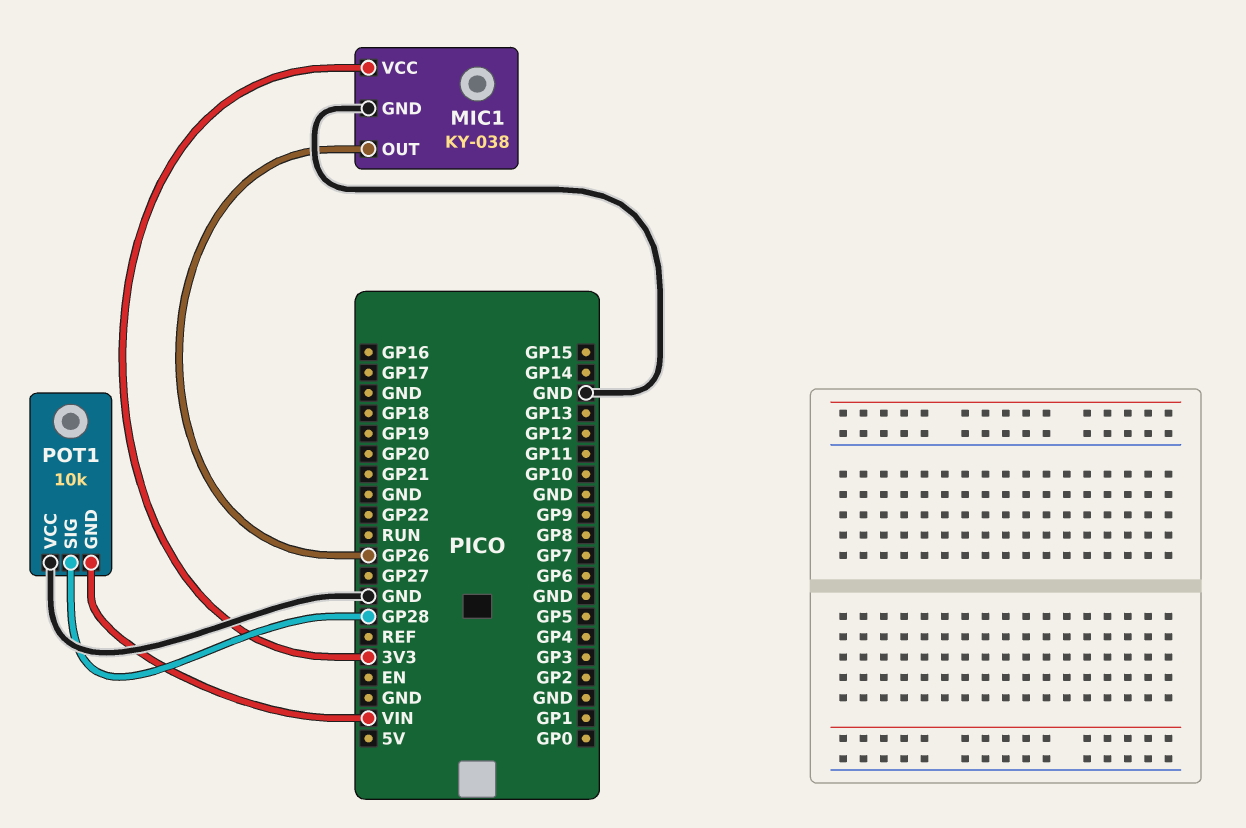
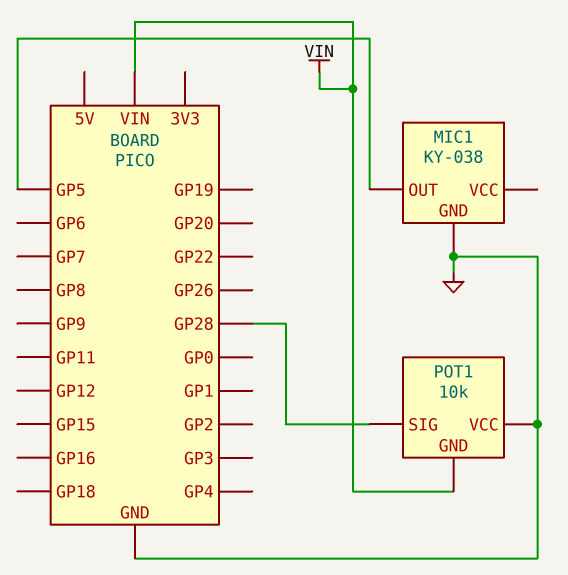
MIC1 pin OUT: GP26 -> GP5
MIC1 pin VCC: 3V3 -> none

